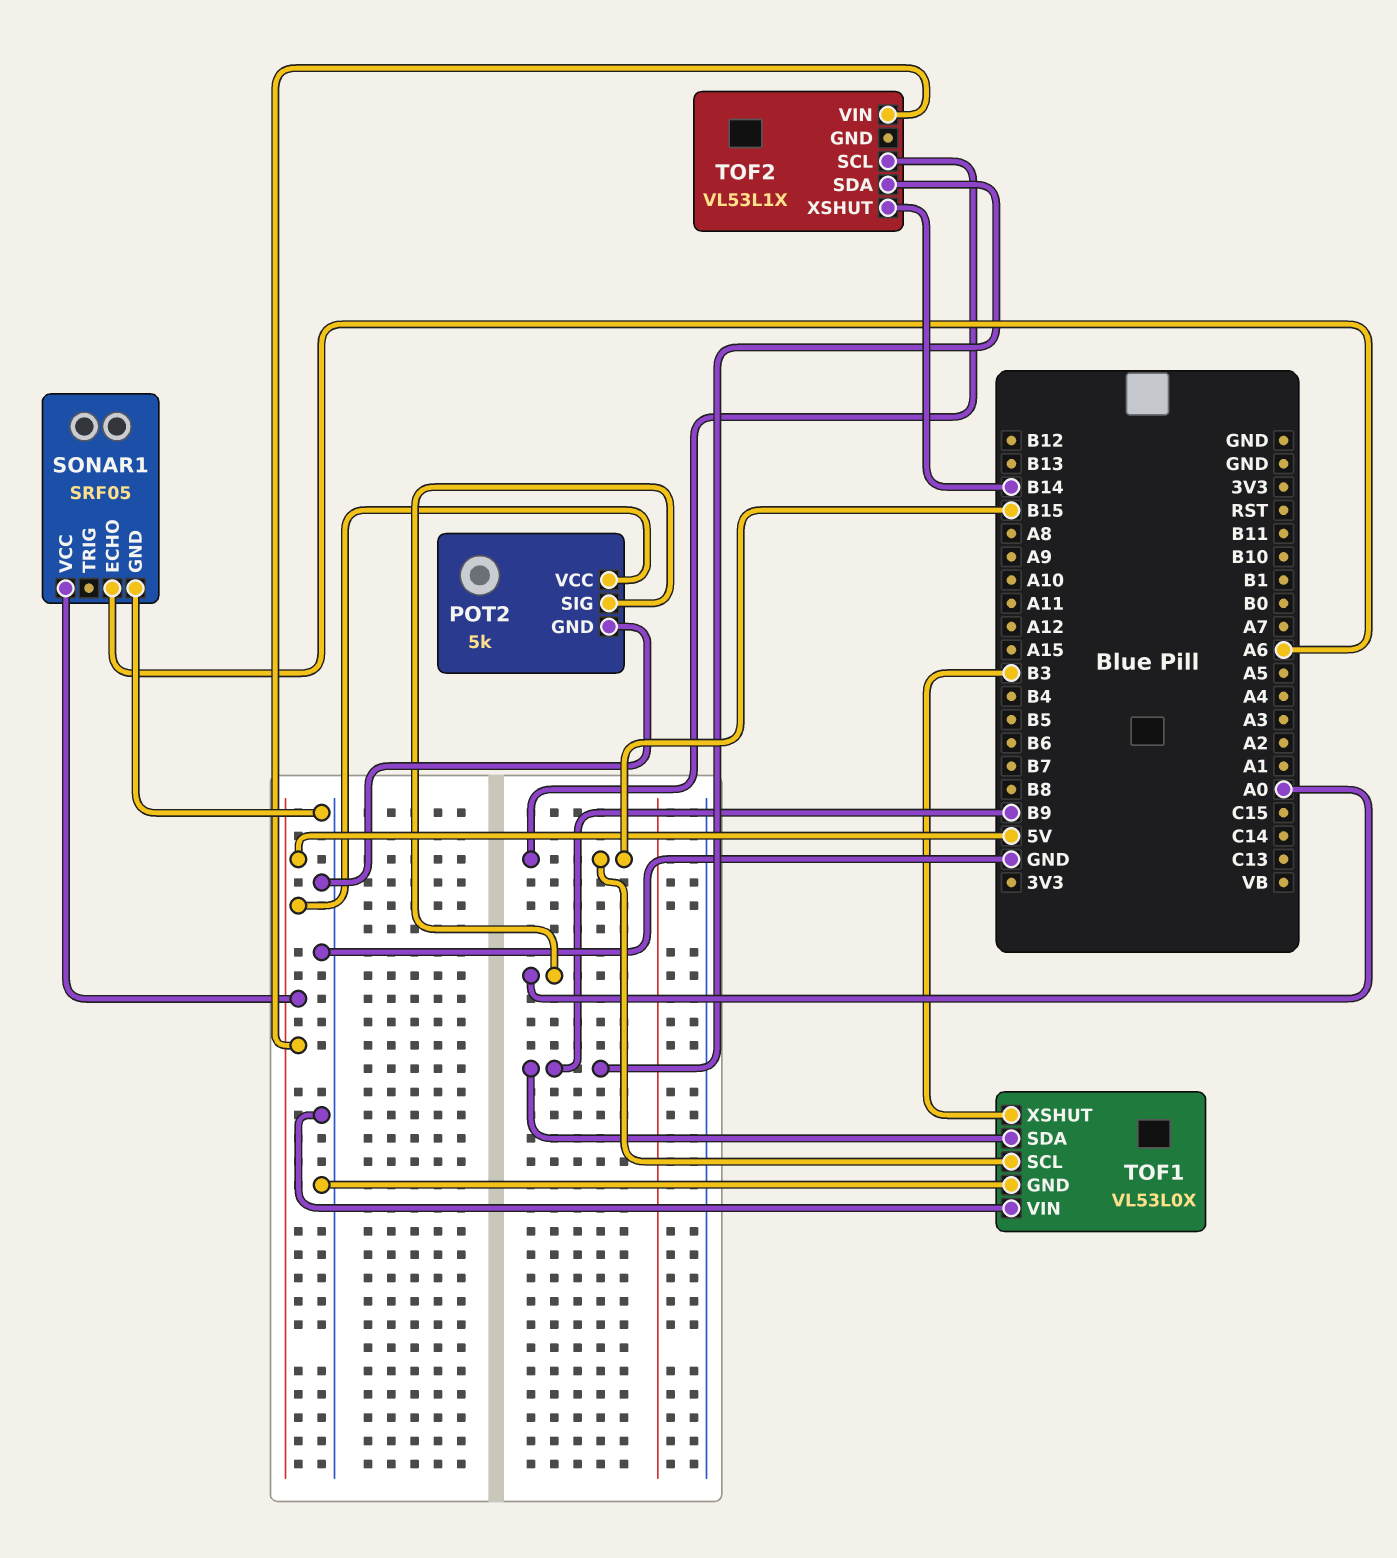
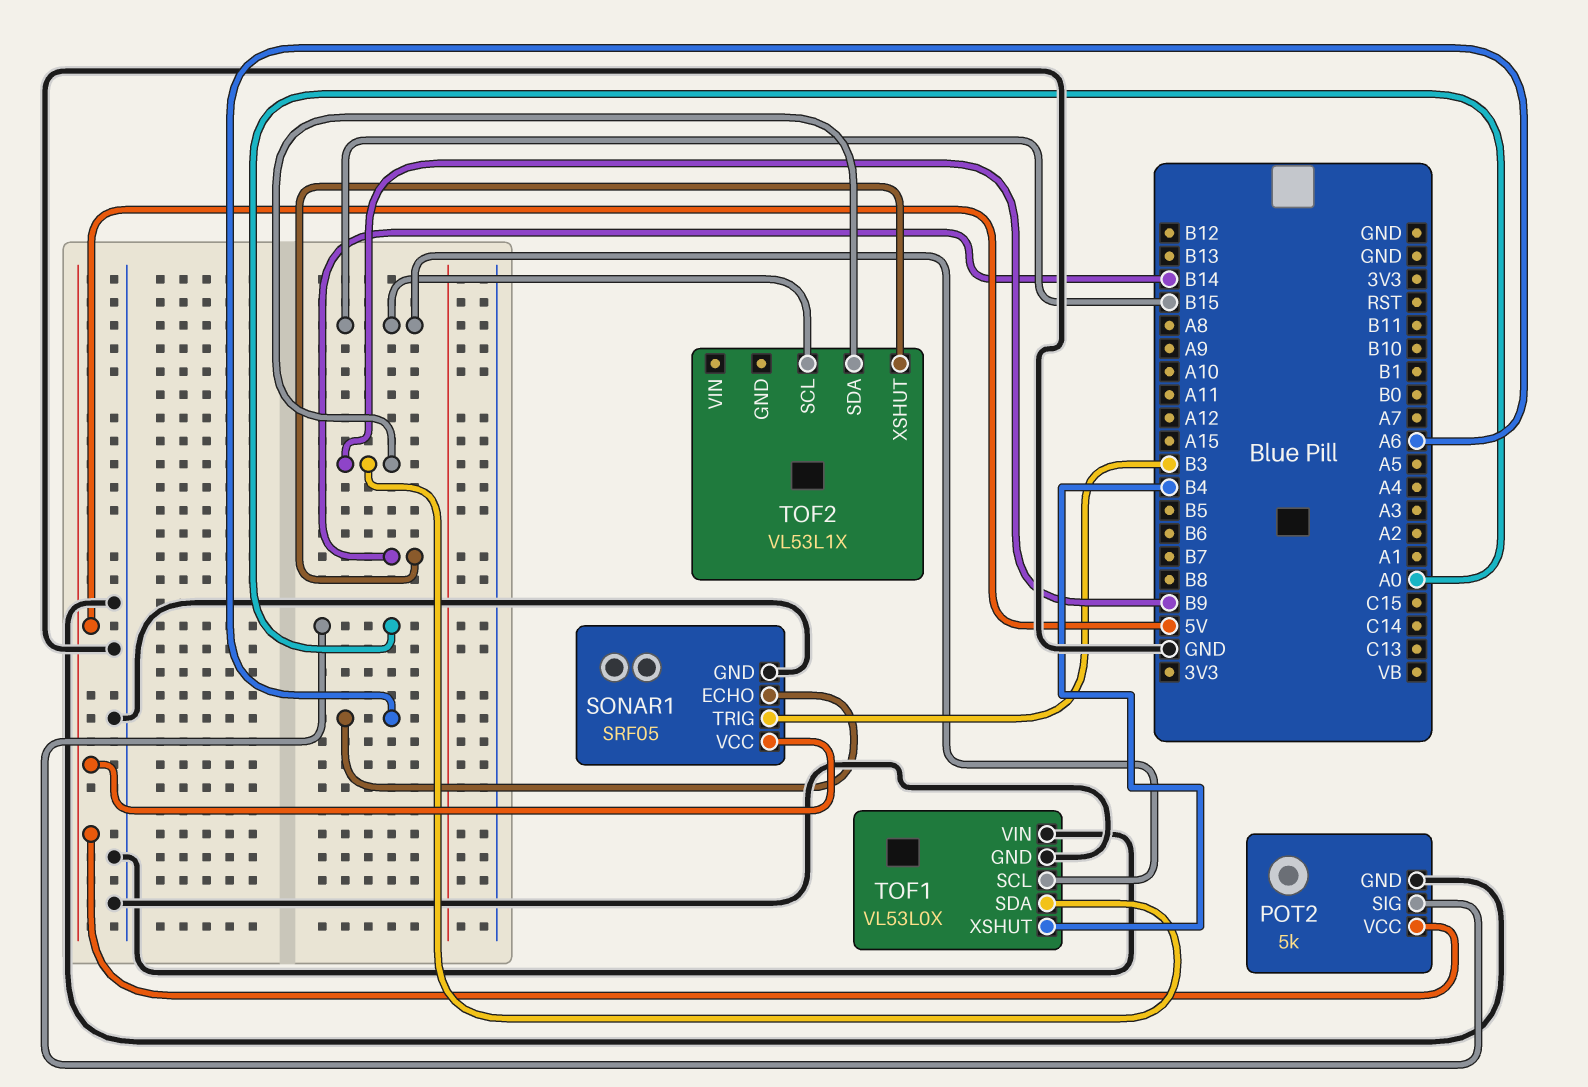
SONAR1 pin TRIG: none -> B3
TOF1 pin XSHUT: B3 -> B4
TOF2 pin VIN: 5V -> none

